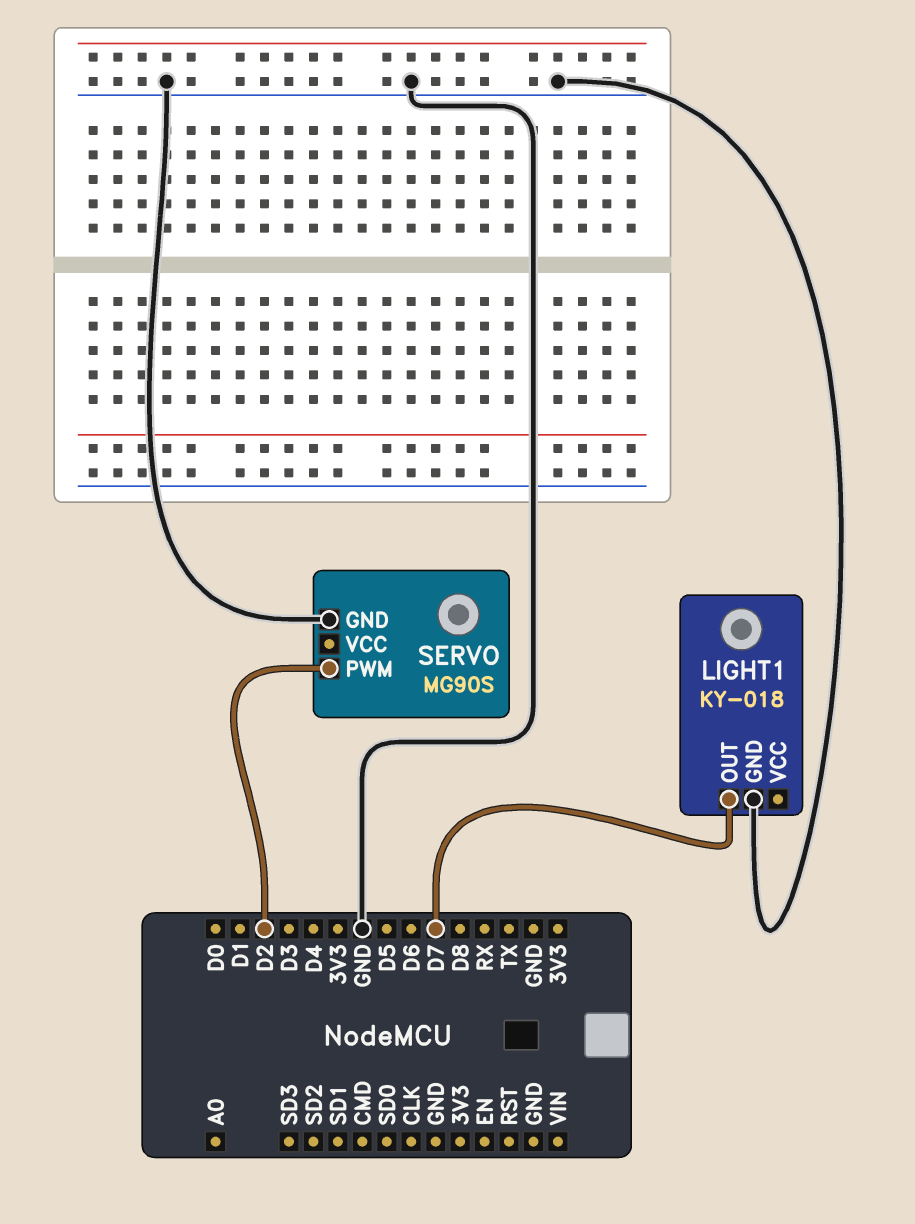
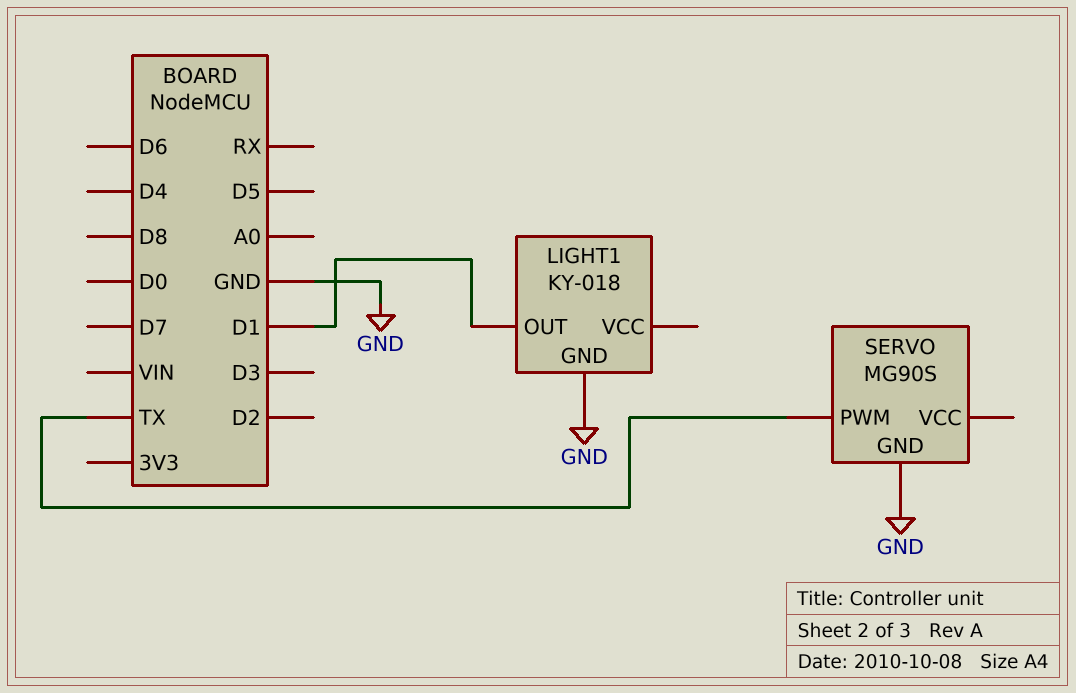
LIGHT1 pin OUT: D7 -> D1
SERVO pin PWM: D2 -> TX

